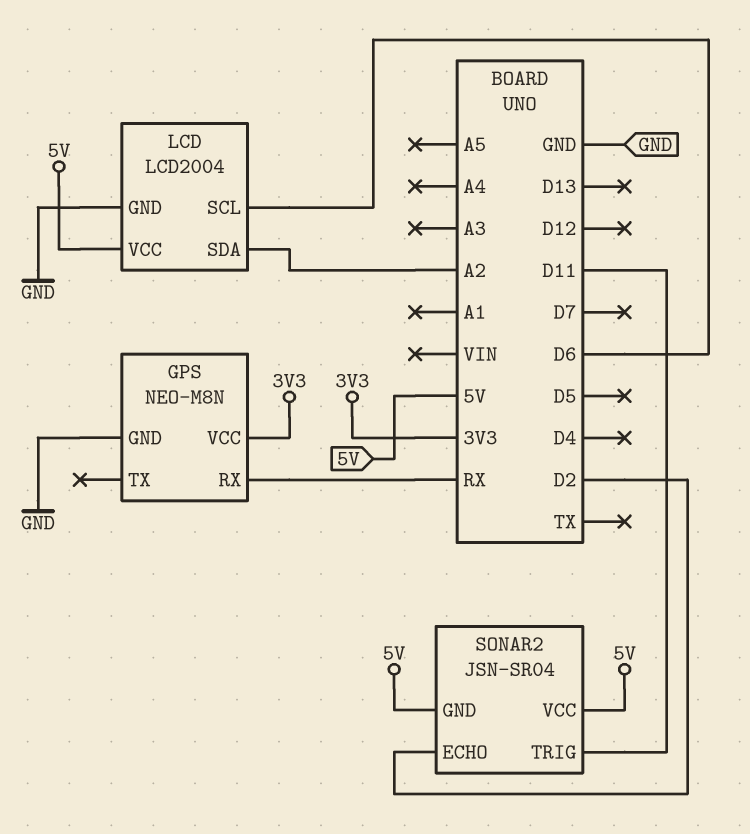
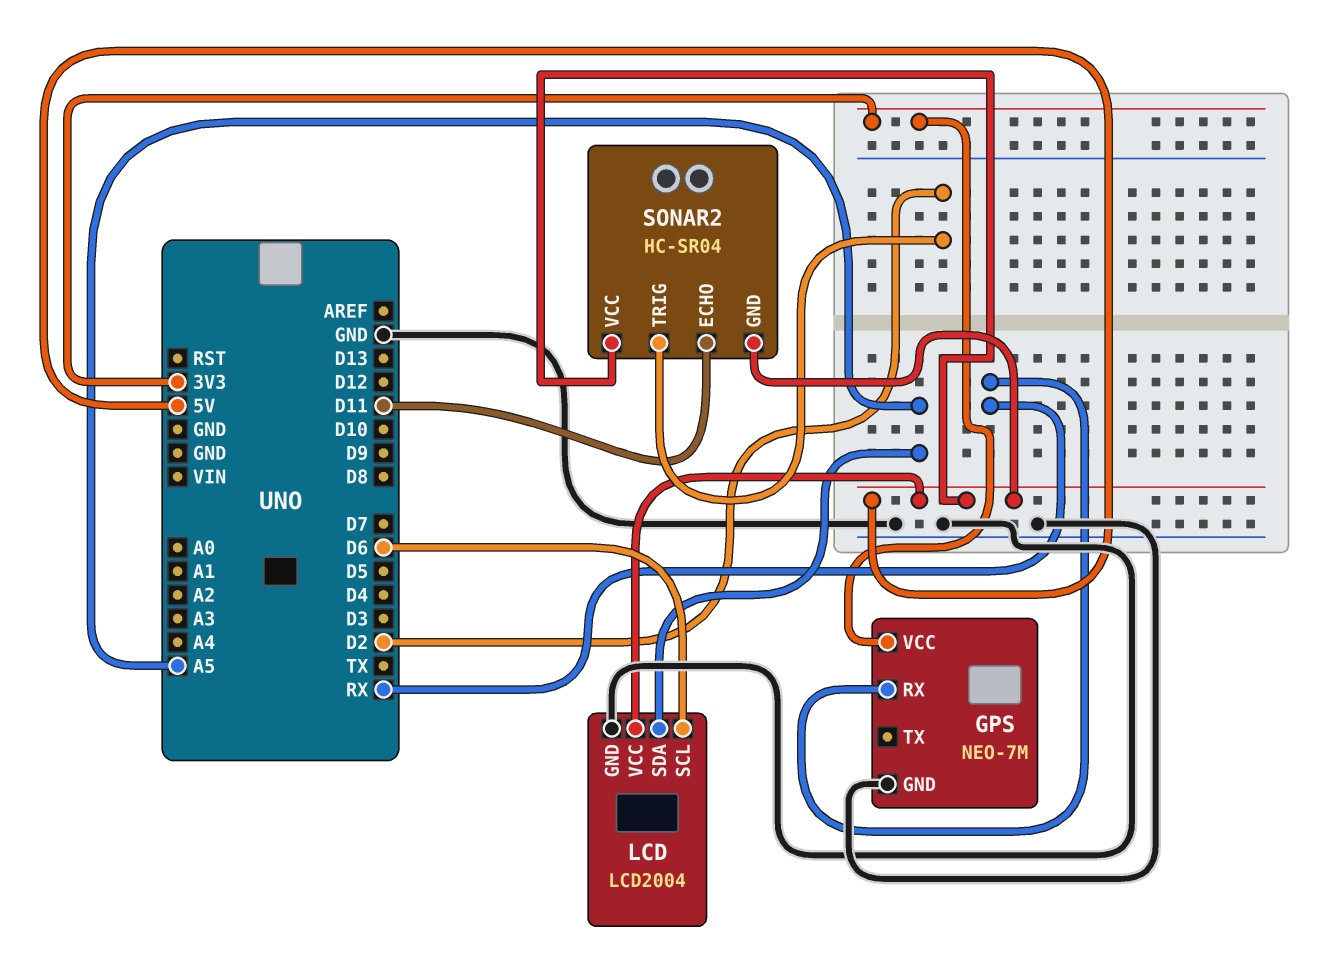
GPS: NEO-M8N -> NEO-7M
LCD pin SDA: A2 -> A5
SONAR2: JSN-SR04 -> HC-SR04
SONAR2 pin ECHO: D2 -> D11
SONAR2 pin TRIG: D11 -> D2

